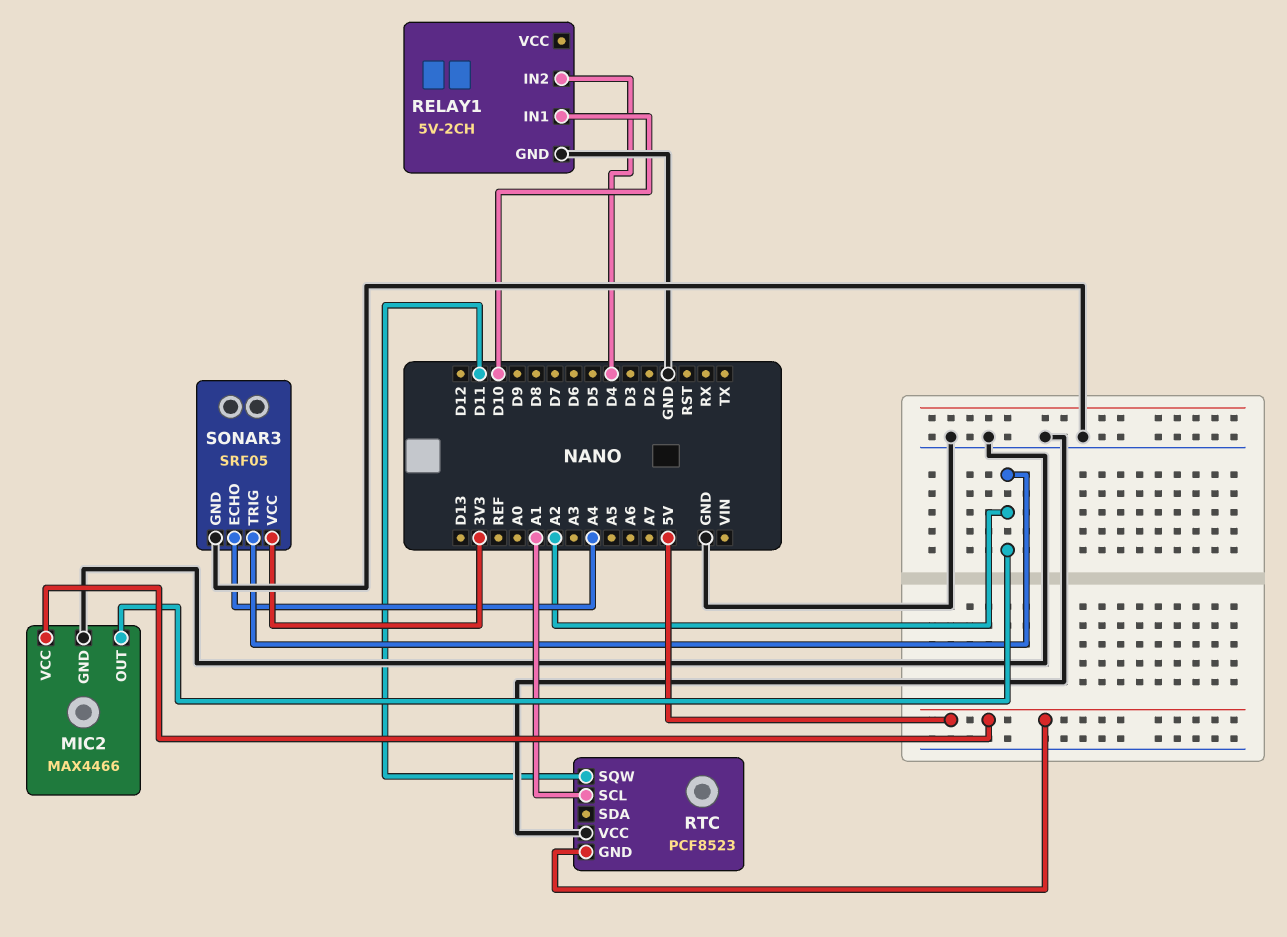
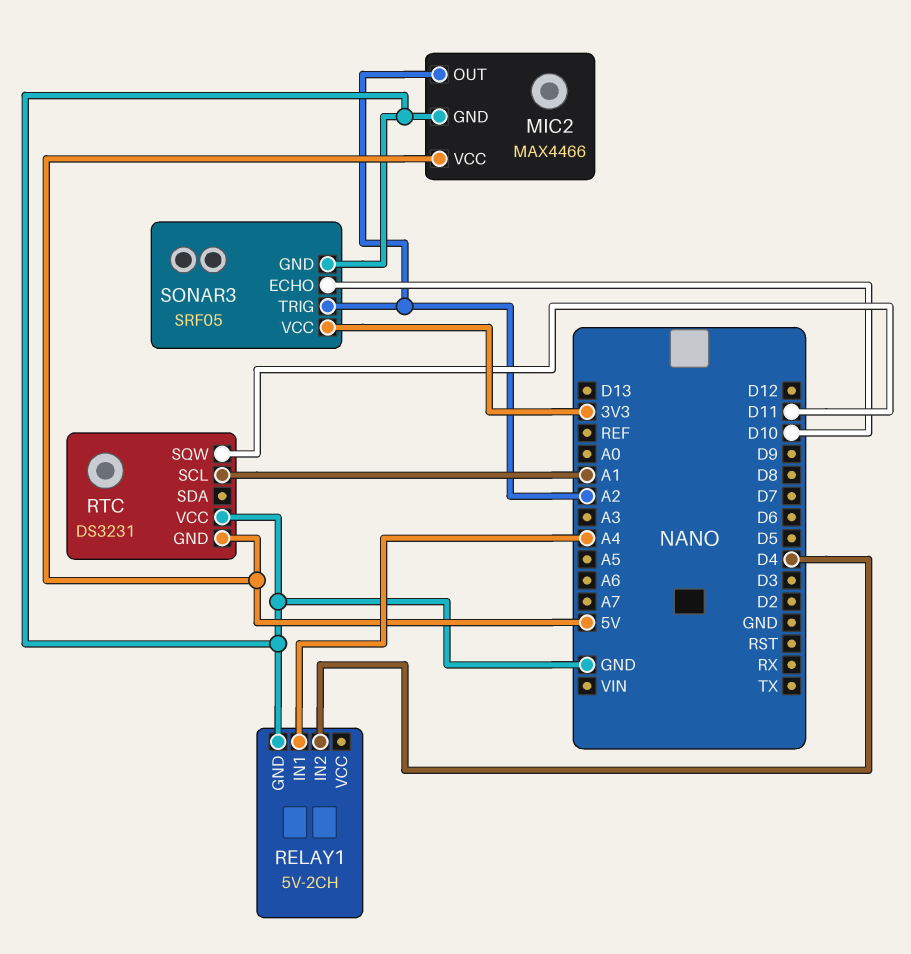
RELAY1 pin IN1: D10 -> A4
RTC: PCF8523 -> DS3231
SONAR3 pin ECHO: A4 -> D10

